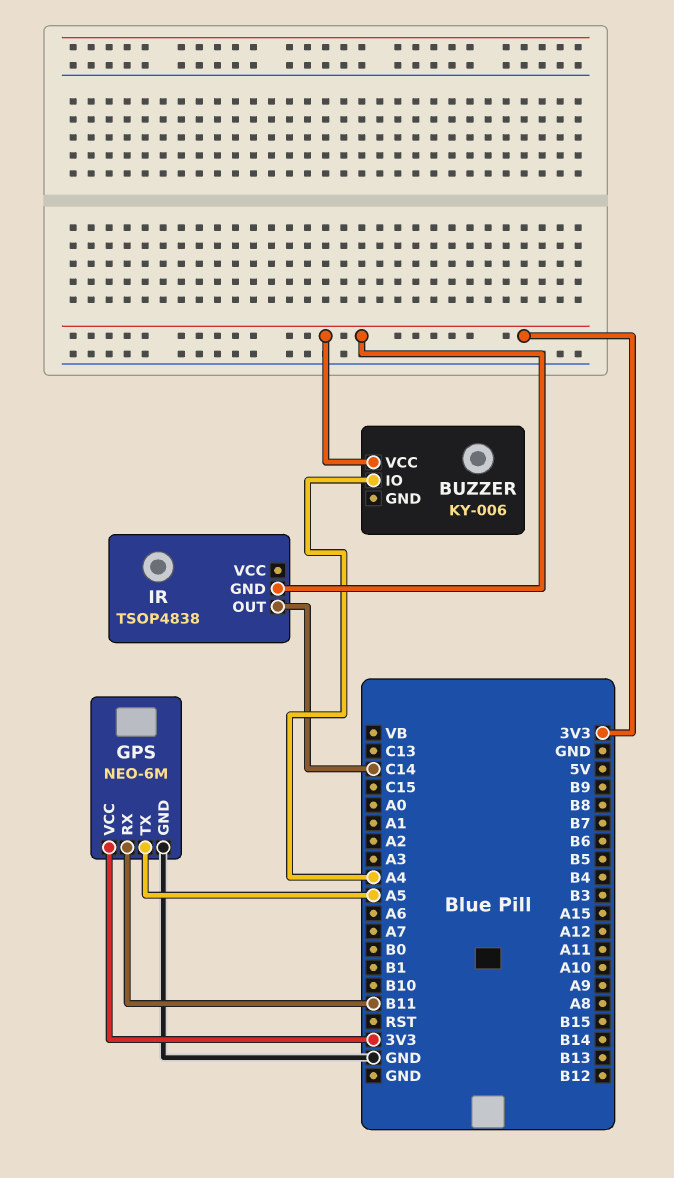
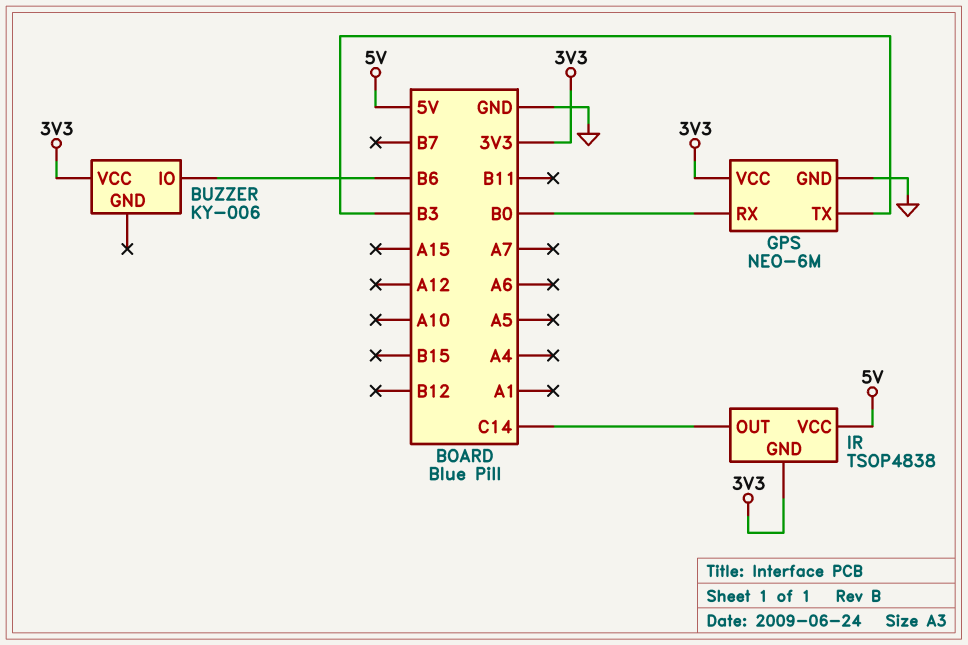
BUZZER pin IO: A4 -> B6
GPS pin RX: B11 -> B0
GPS pin TX: A5 -> B3
IR pin VCC: none -> 5V

